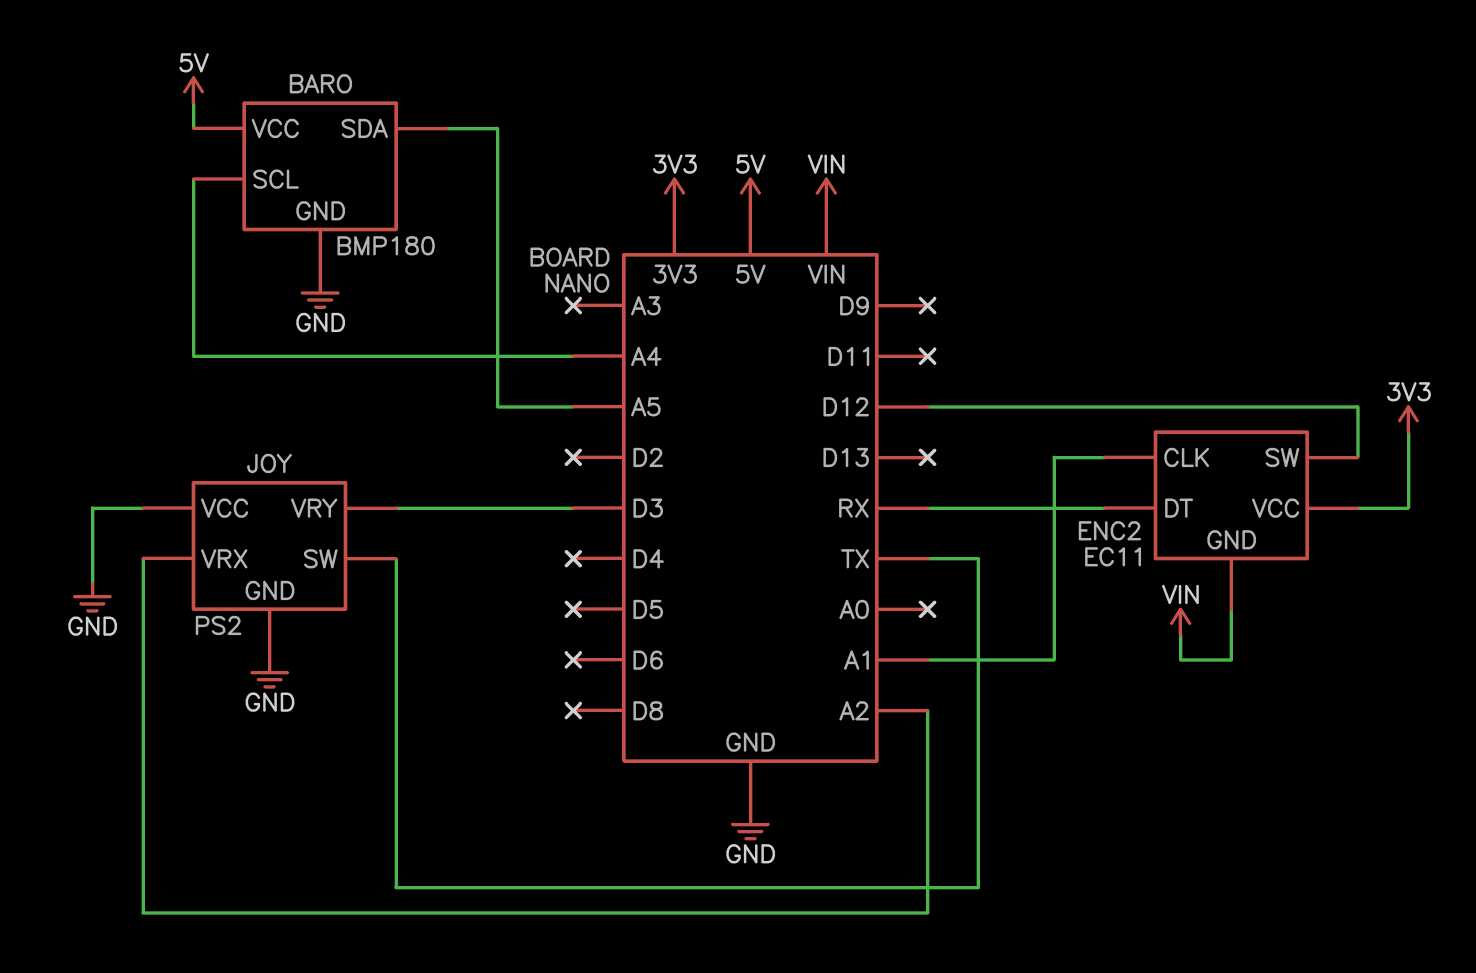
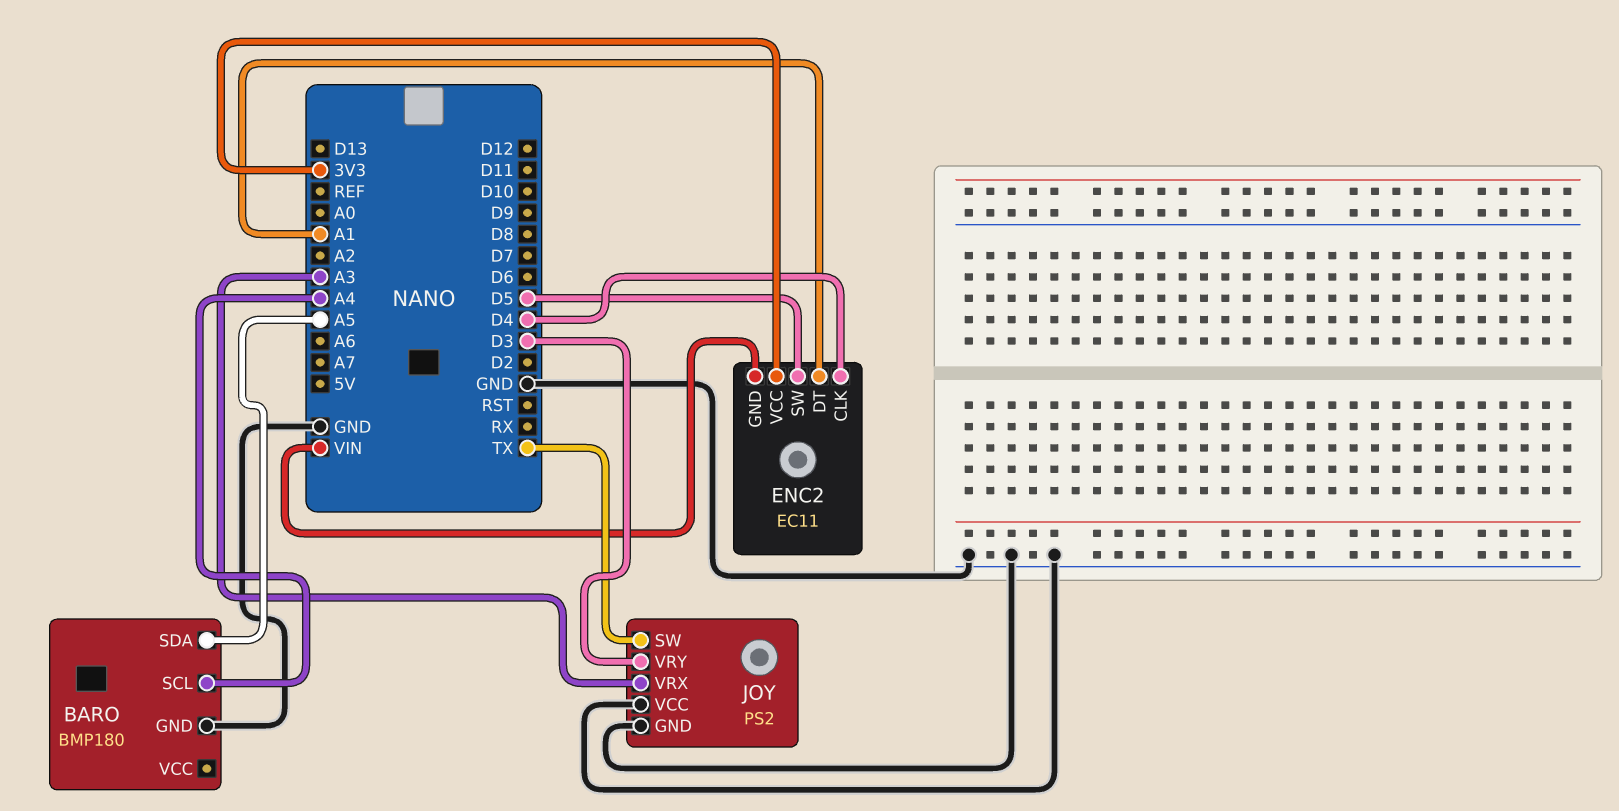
BARO pin VCC: 5V -> none
ENC2 pin CLK: A1 -> D4
ENC2 pin DT: RX -> A1
ENC2 pin SW: D12 -> D5
JOY pin VRX: A2 -> A3

